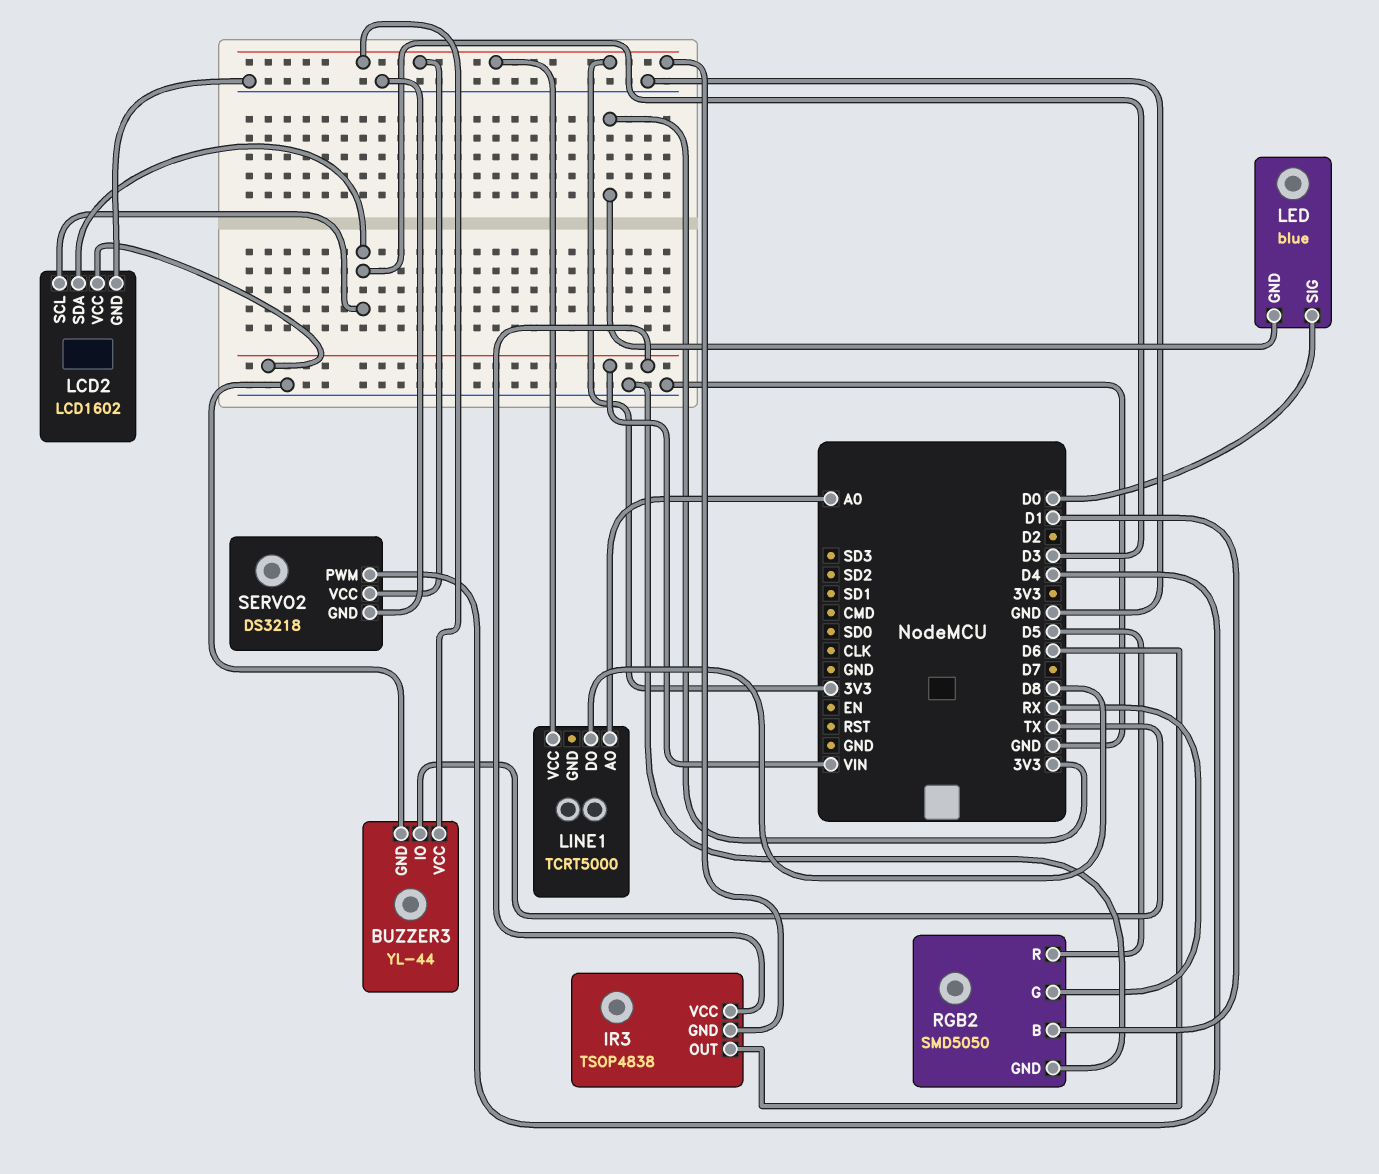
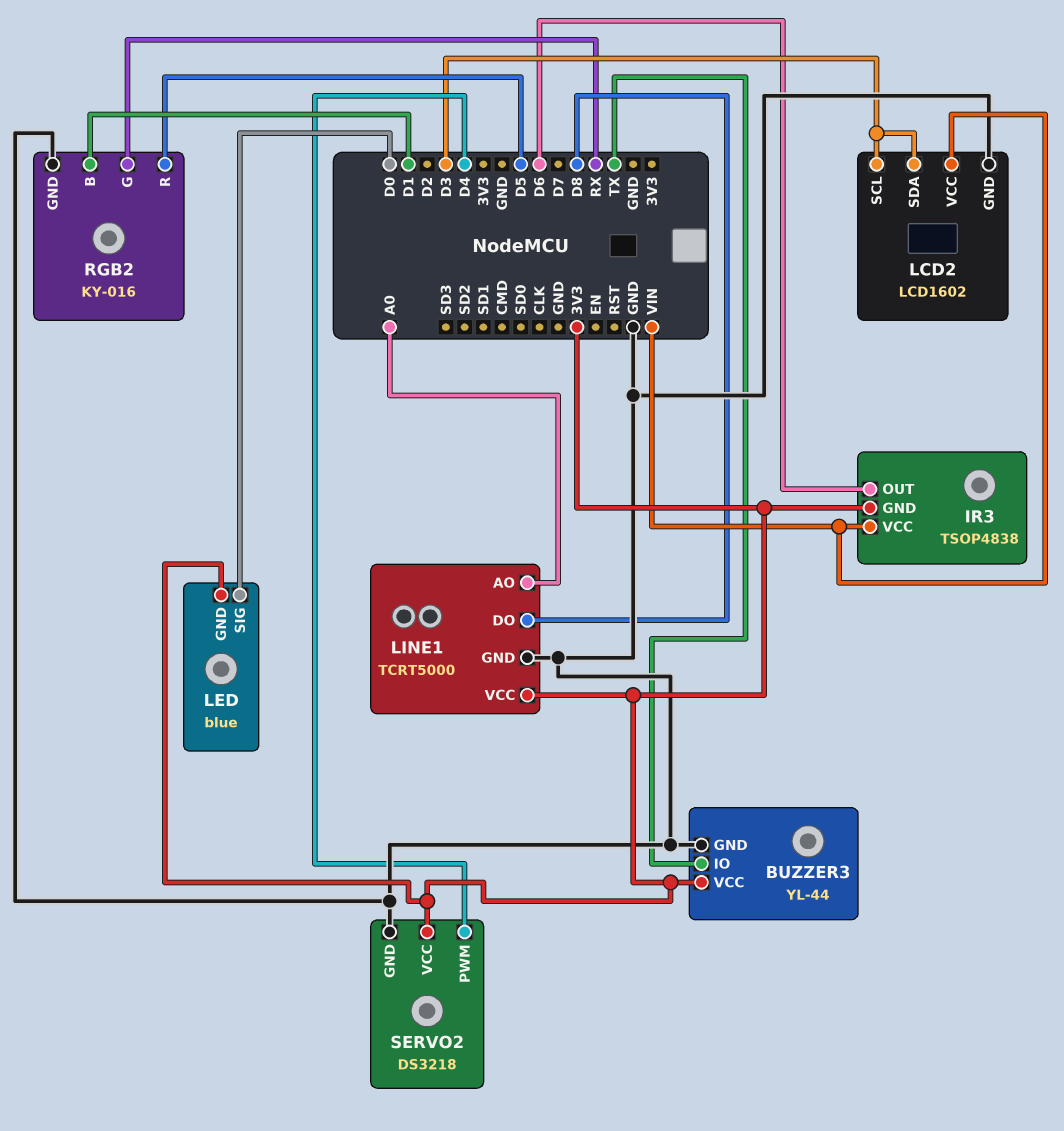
LINE1 pin GND: none -> GND
RGB2: SMD5050 -> KY-016

